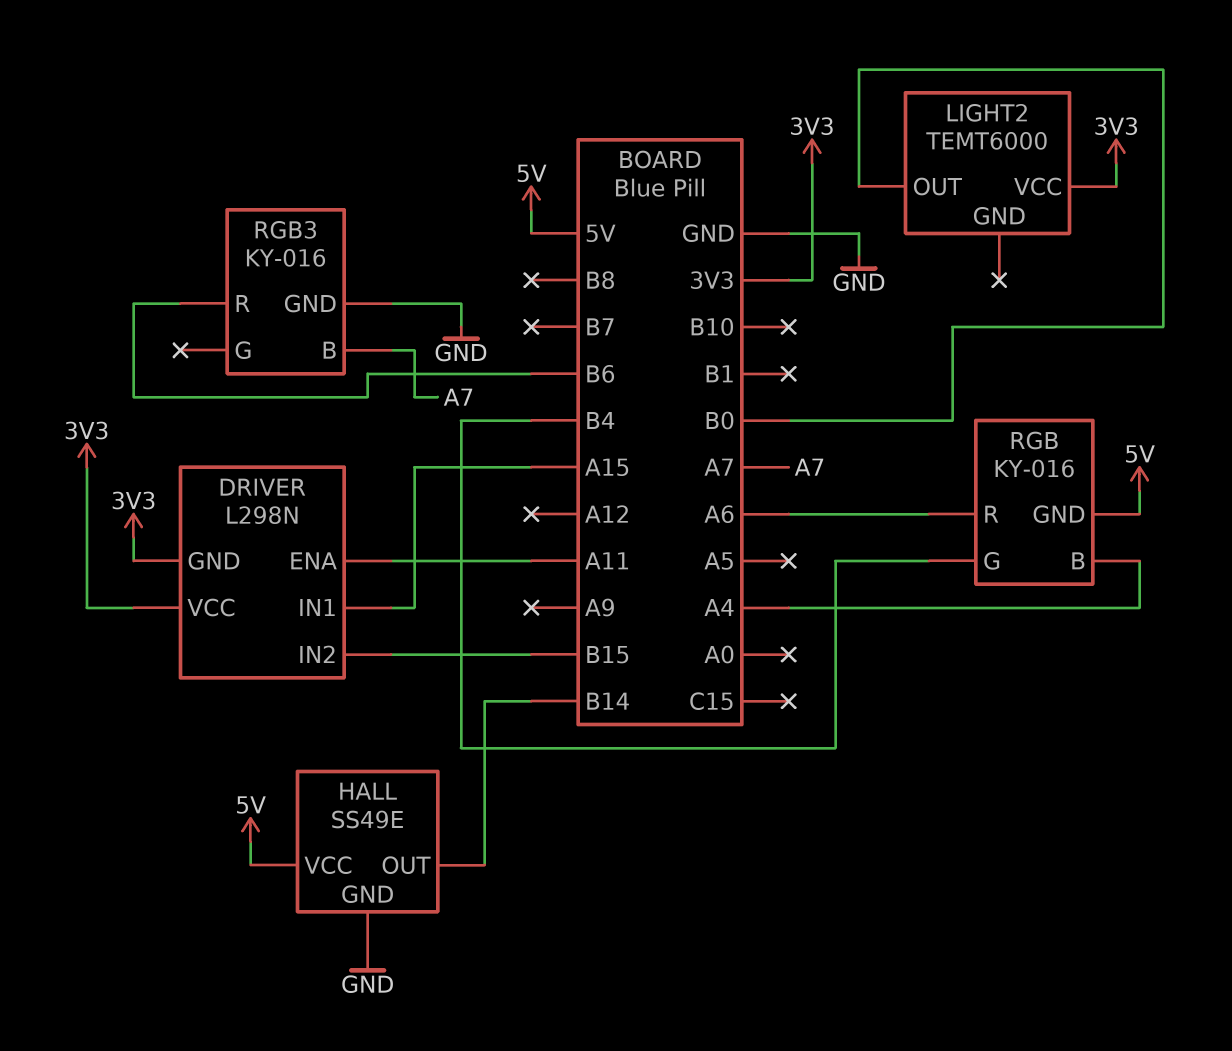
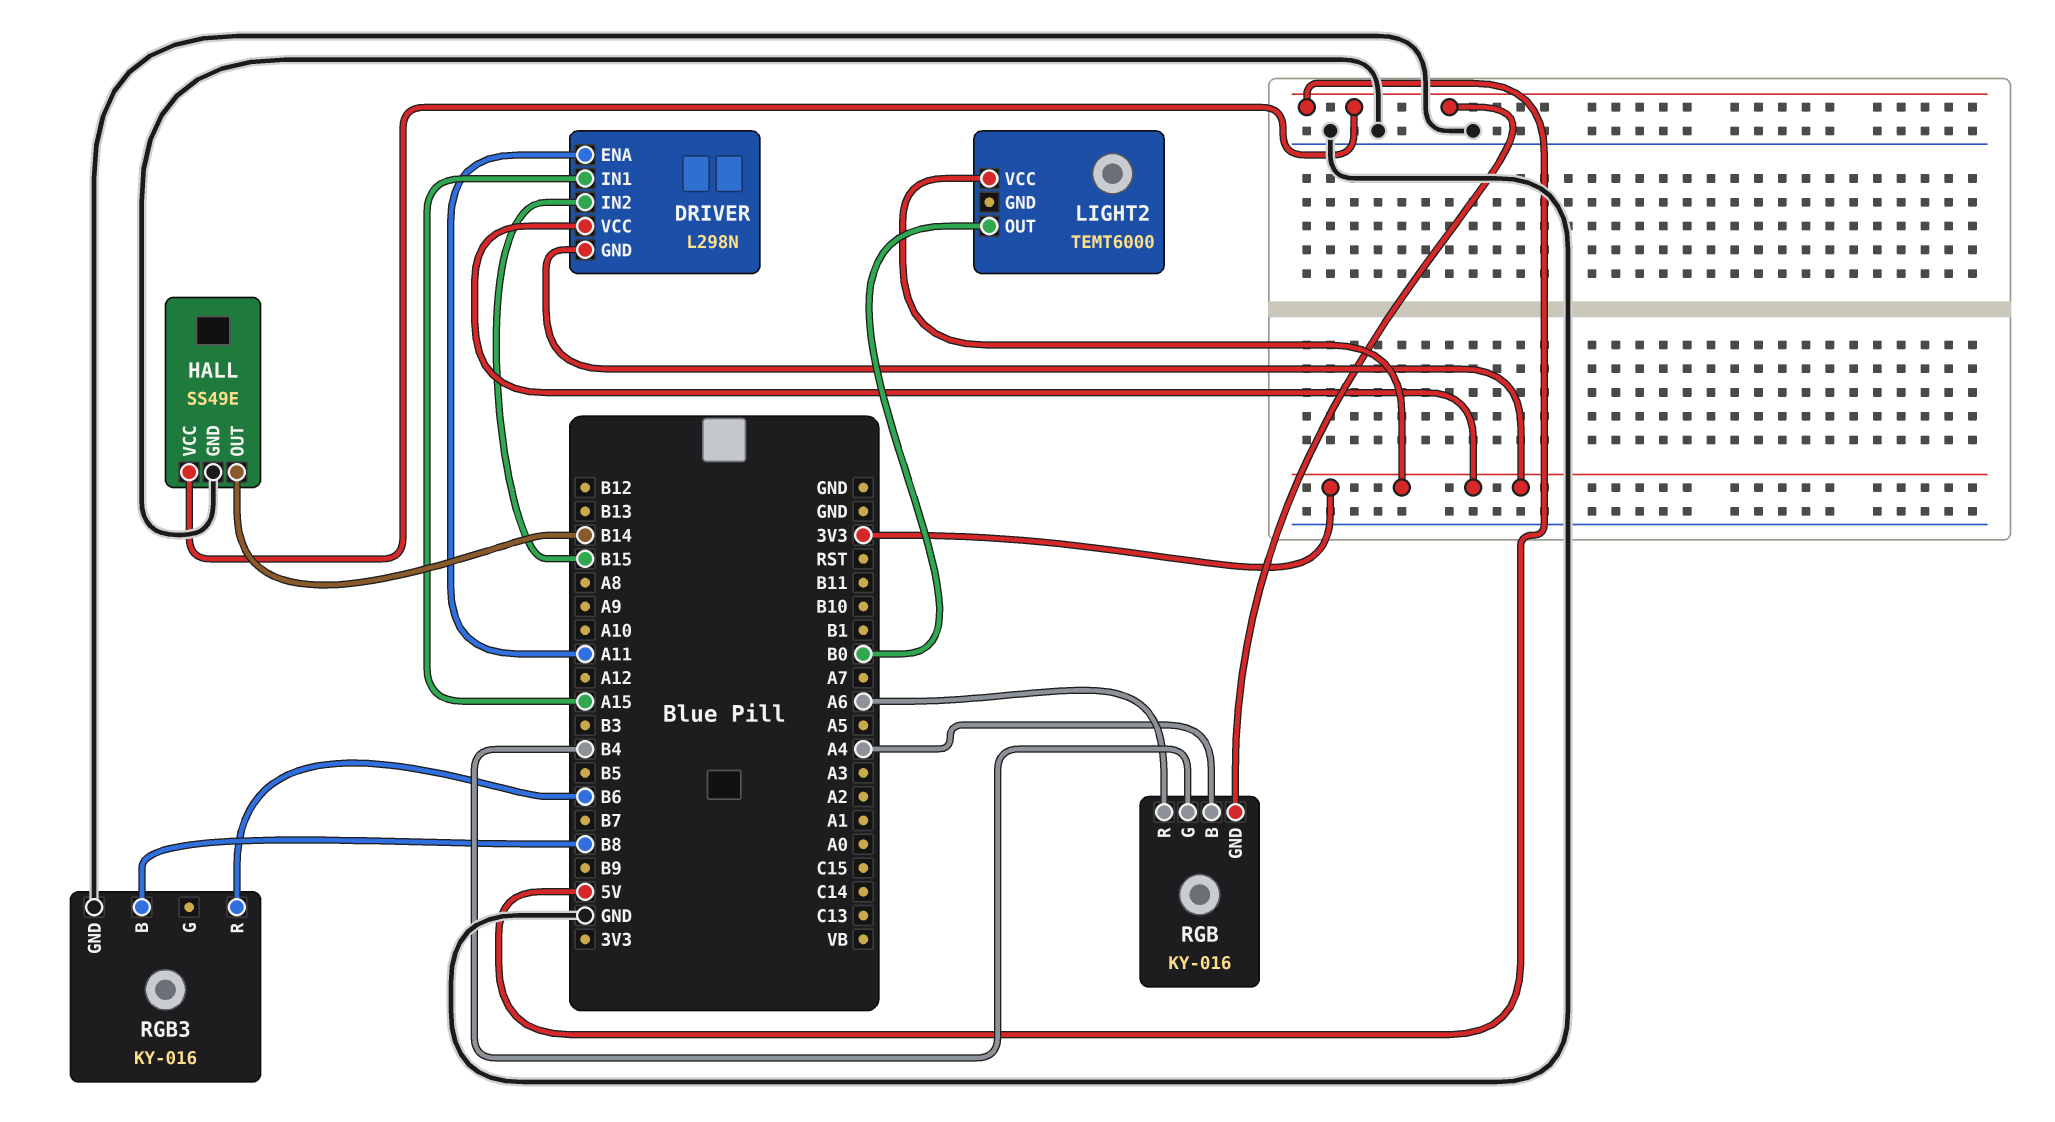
RGB3 pin B: A7 -> B8

